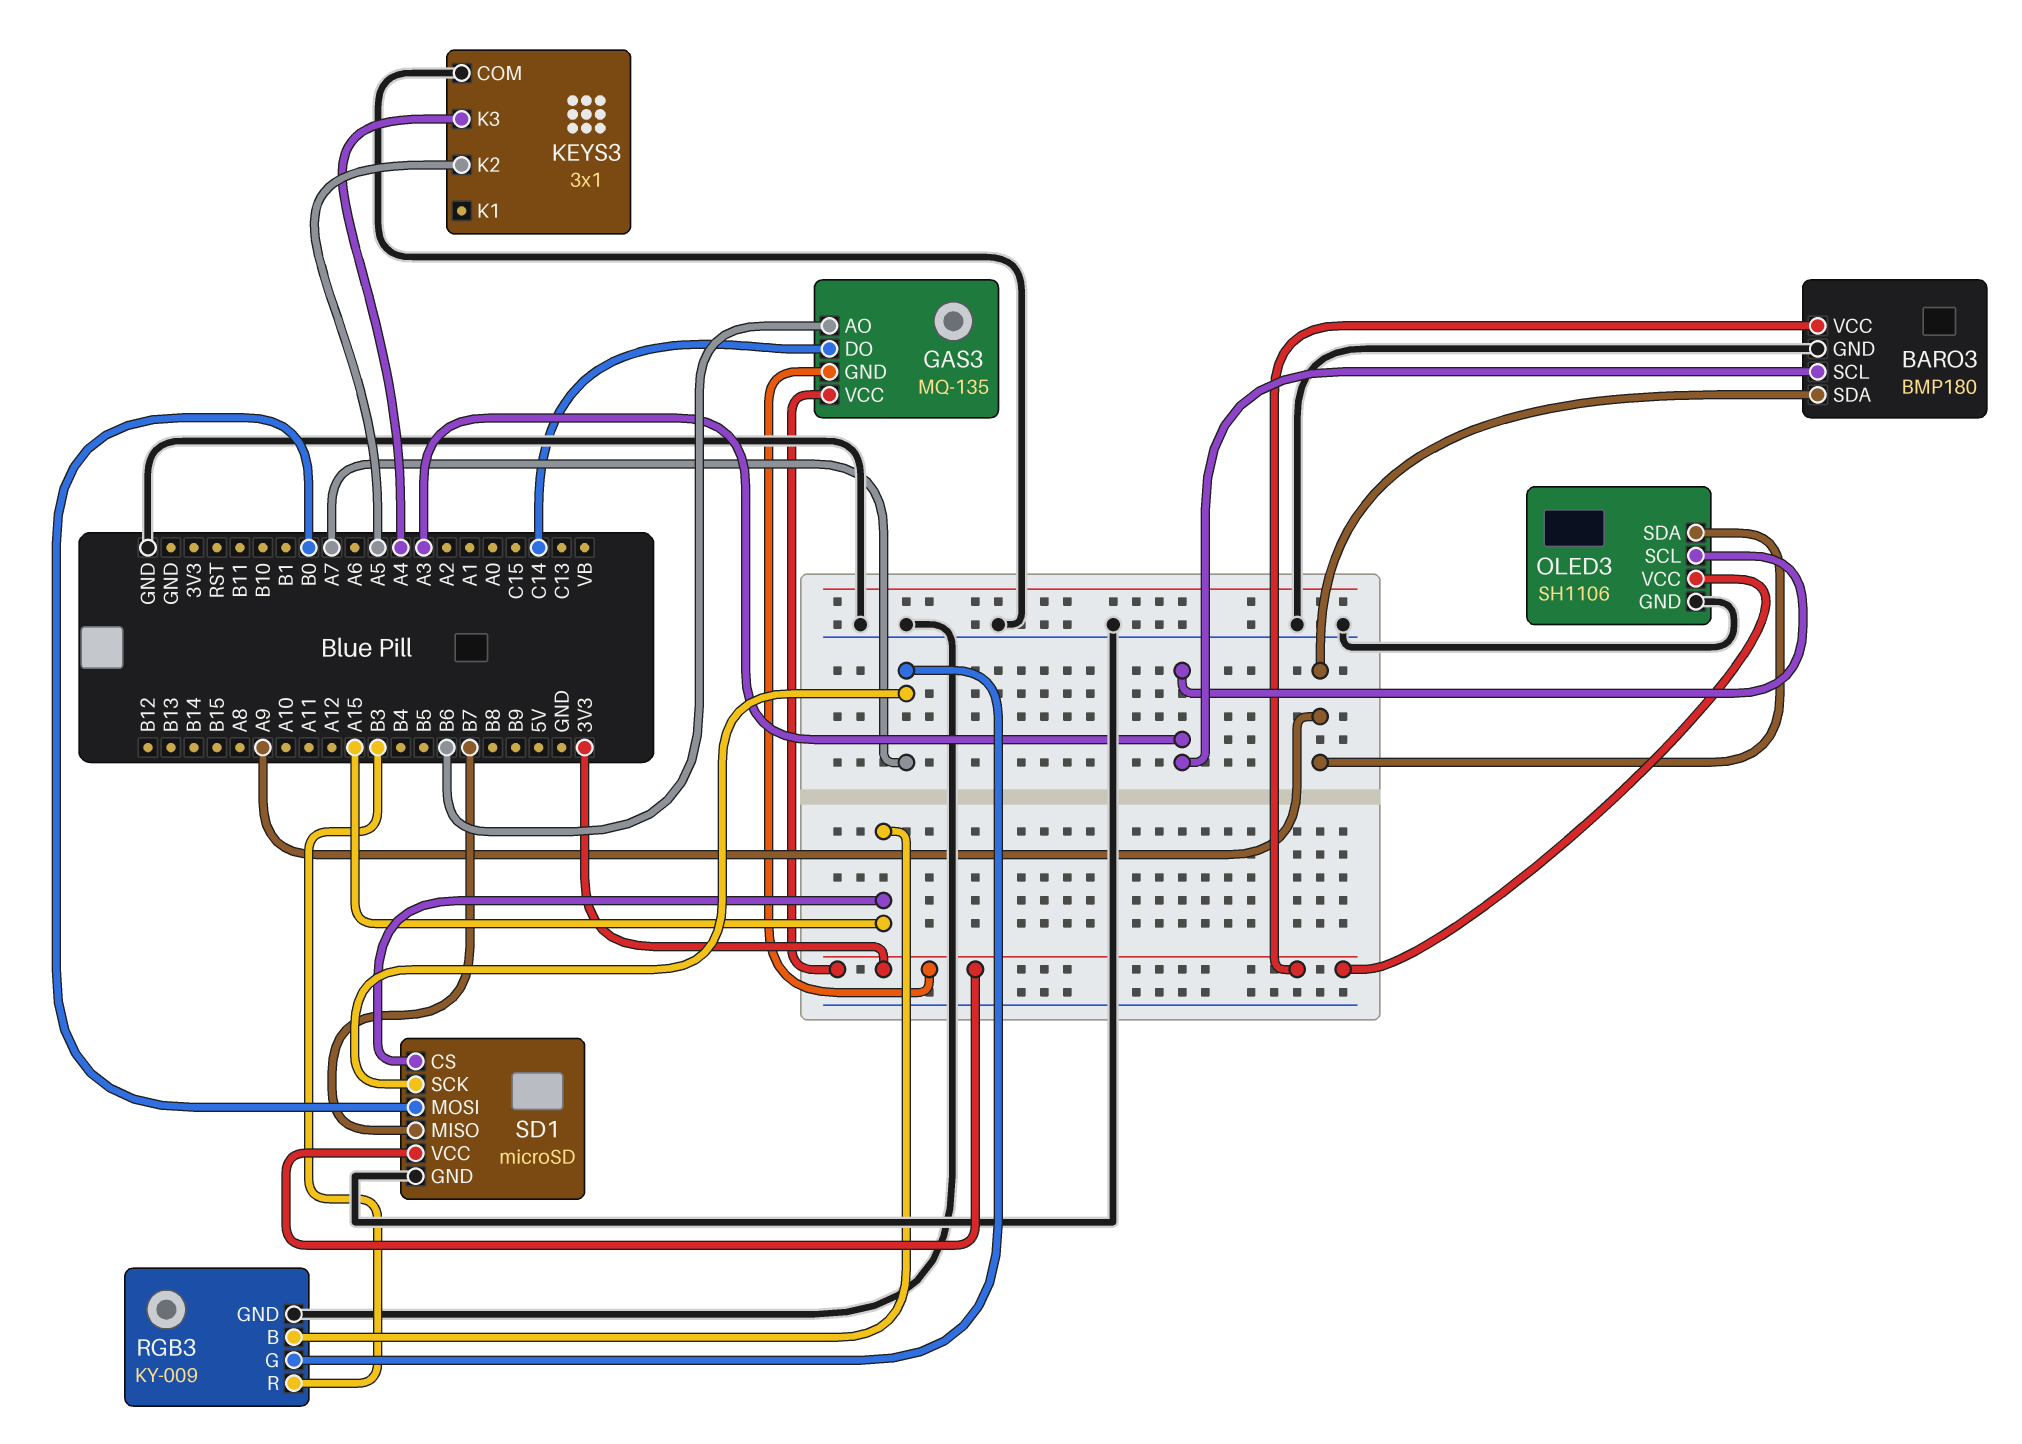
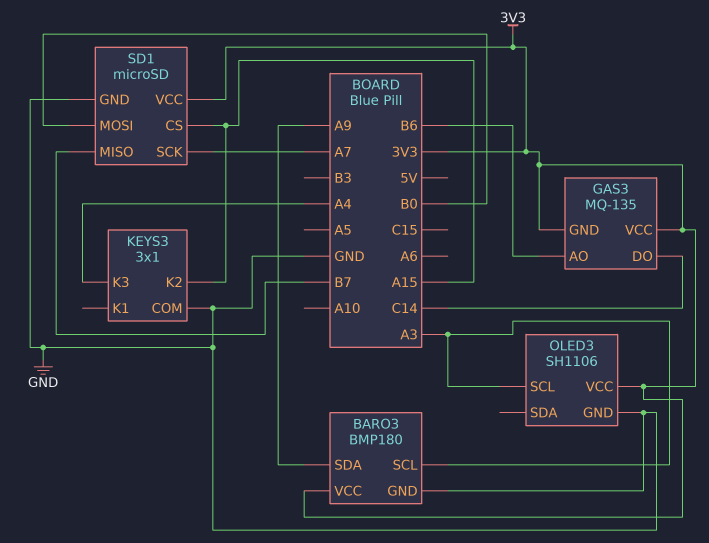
KEYS3 pin K2: A5 -> A15
OLED3 pin SDA: A9 -> none
RGB3: KY-009 -> none
RGB3 pin B: A15 -> none
RGB3 pin G: A7 -> none
RGB3 pin GND: GND -> none
RGB3 pin R: B3 -> none

